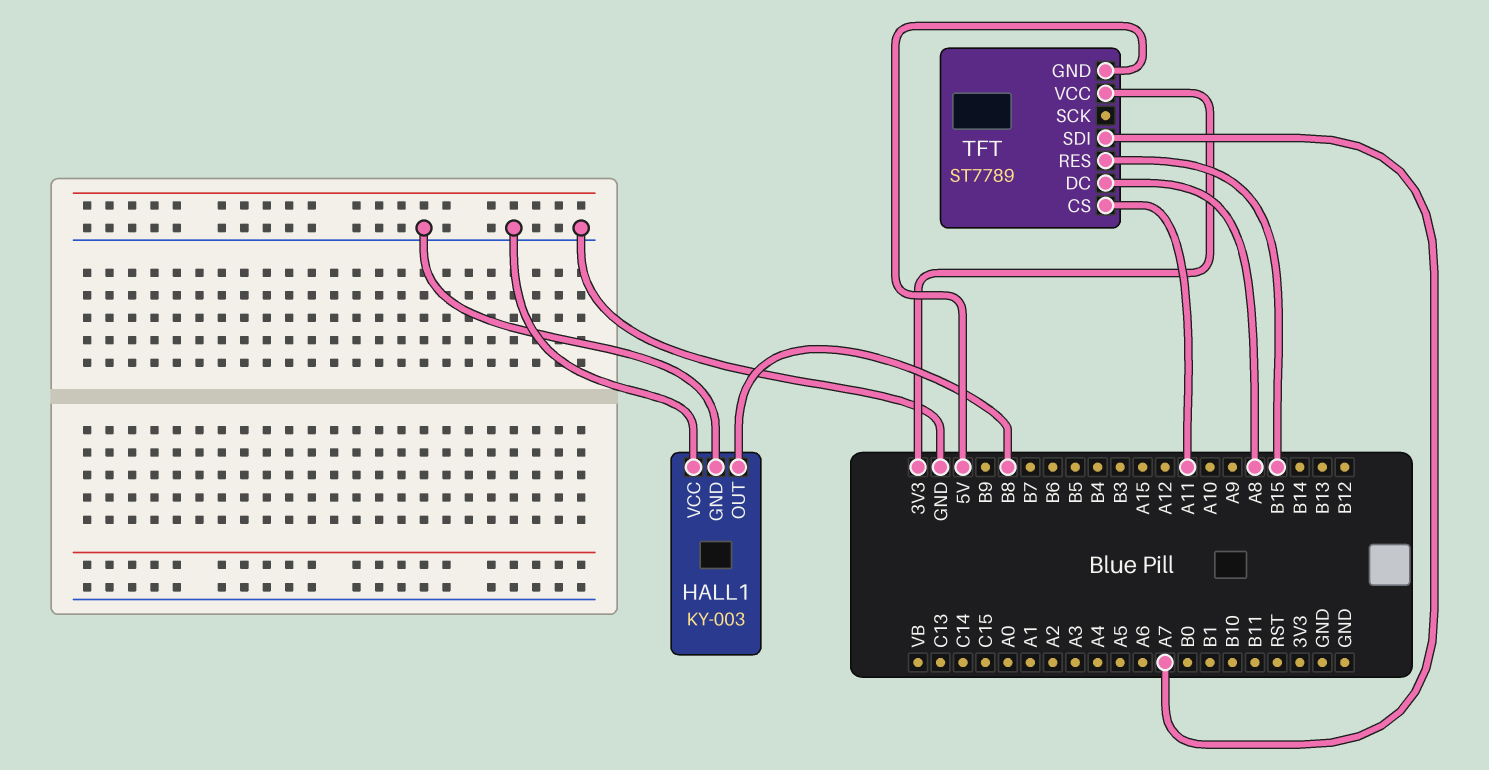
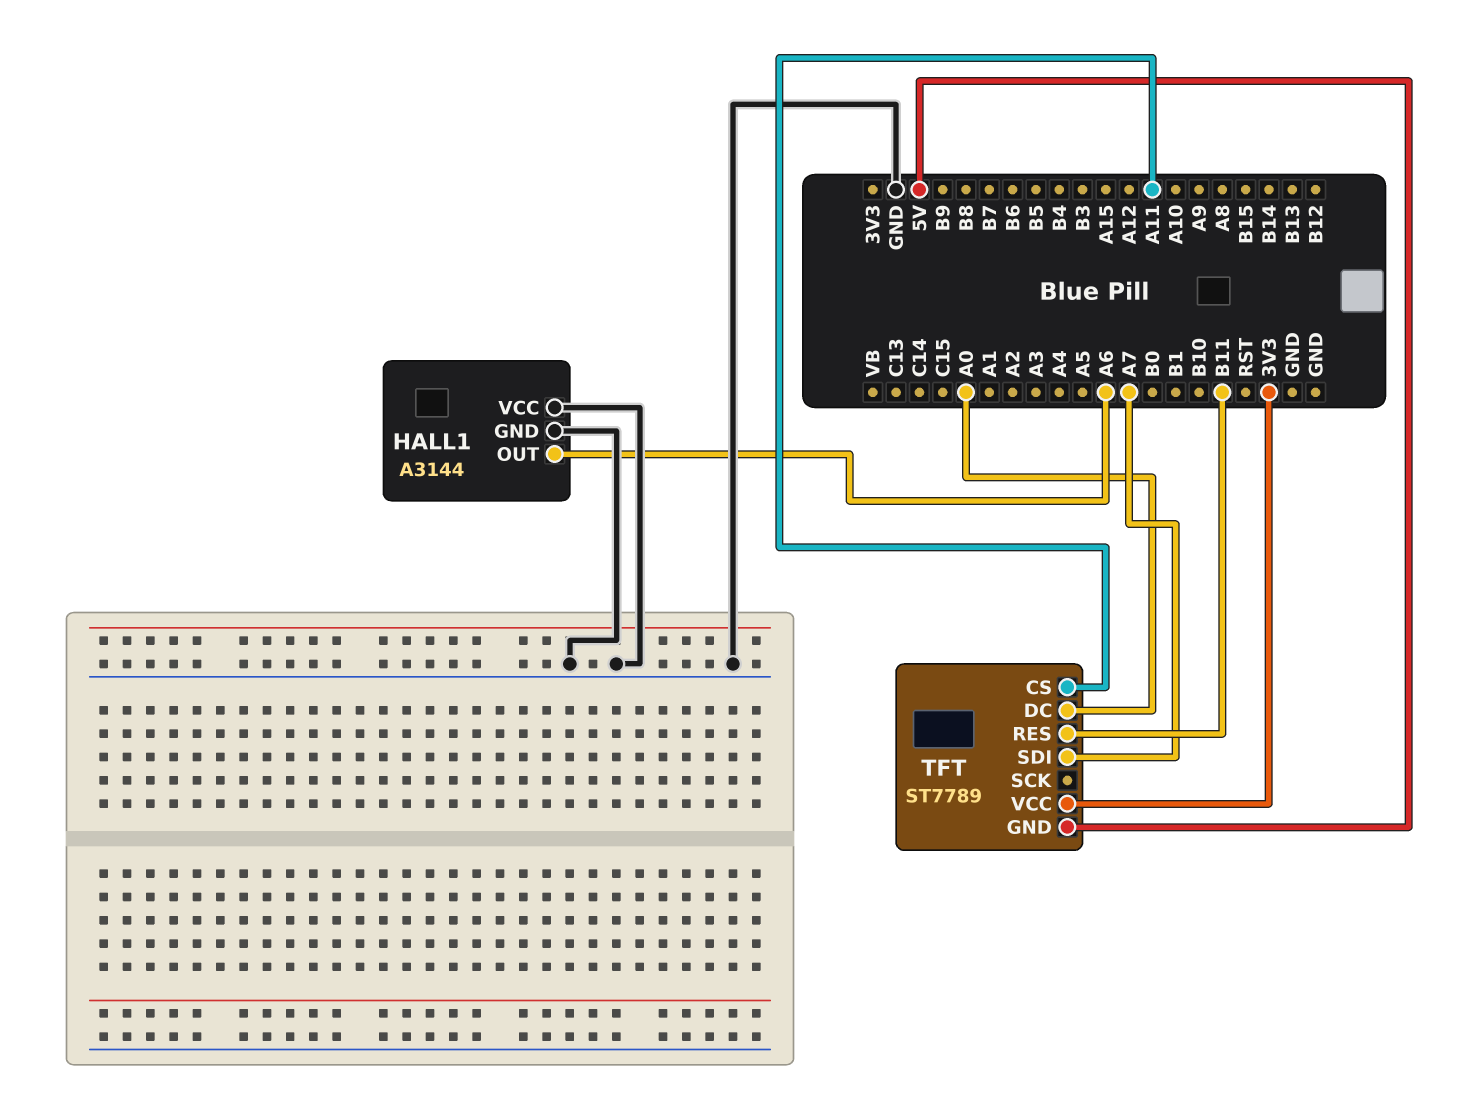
HALL1: KY-003 -> A3144
HALL1 pin OUT: B8 -> A6
TFT pin DC: A8 -> A0
TFT pin RES: B15 -> B11

